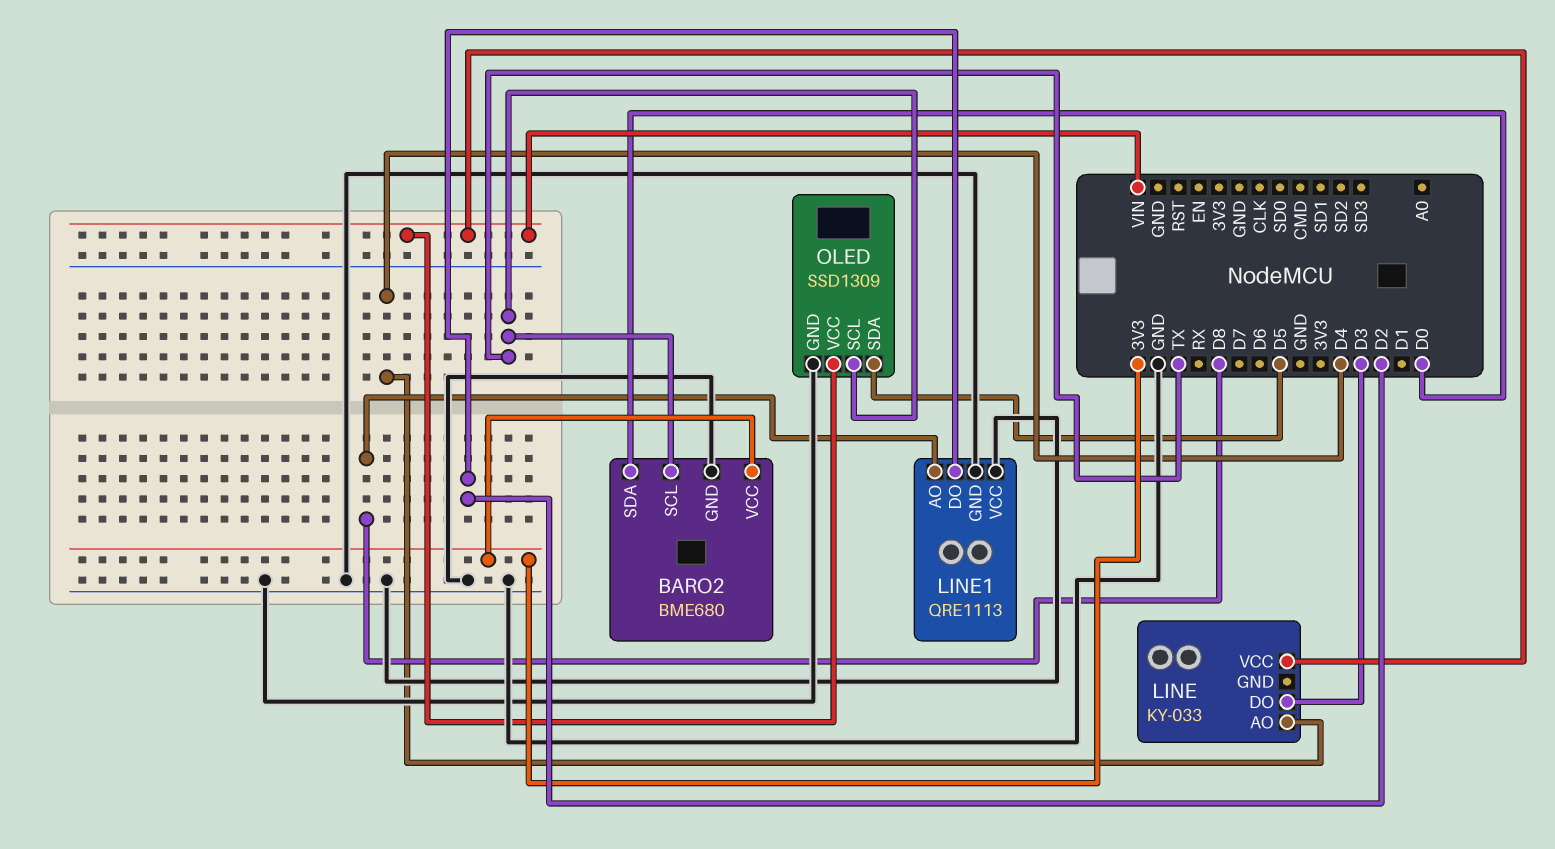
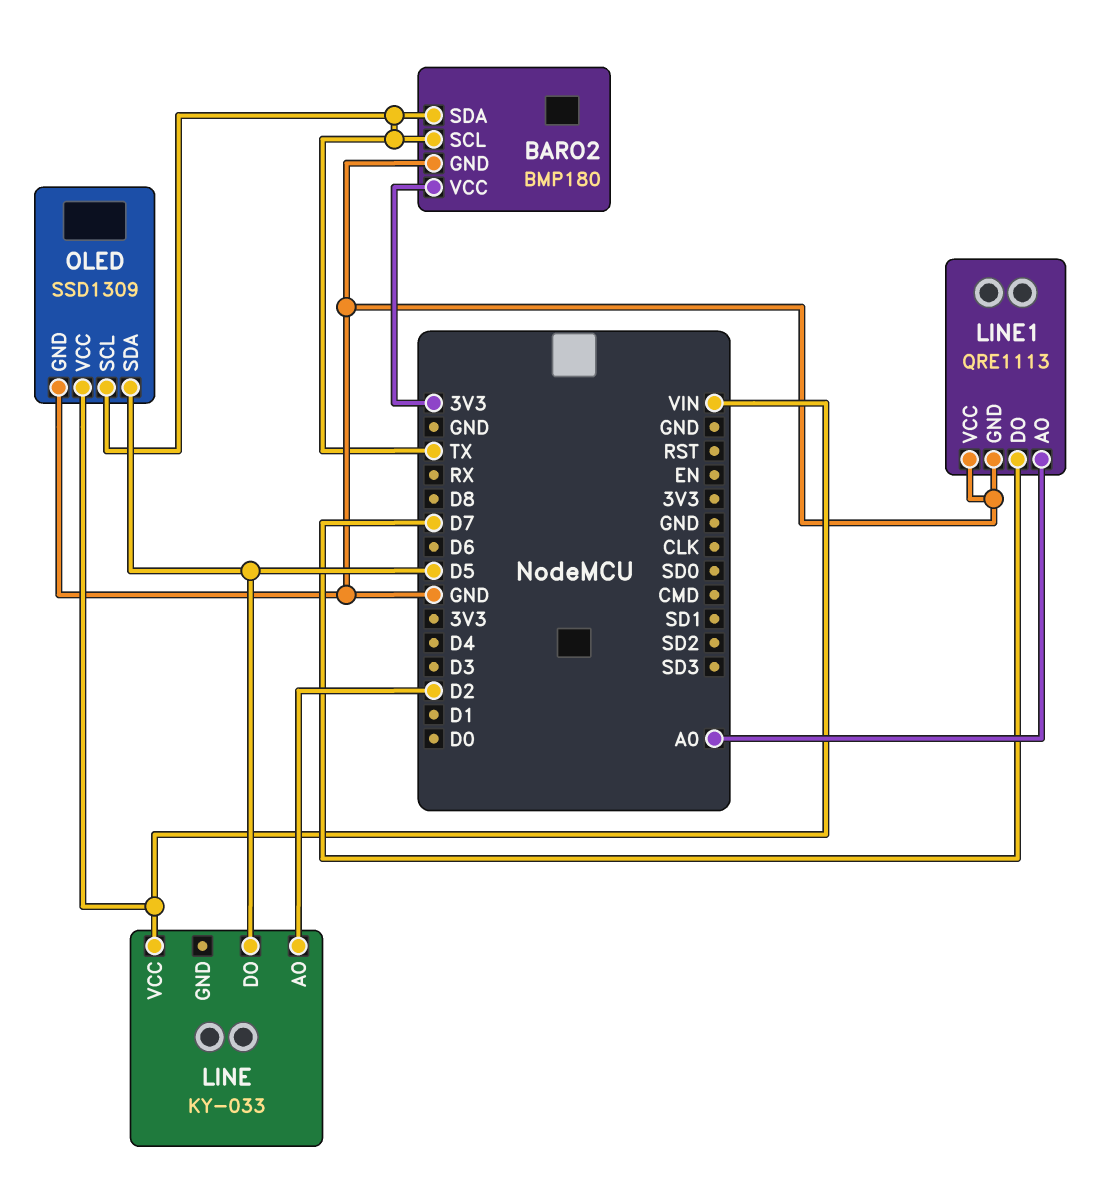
BARO2: BME680 -> BMP180
BARO2 pin SDA: D0 -> TX
LINE pin AO: D4 -> D2
LINE pin DO: D3 -> D5
LINE1 pin AO: D8 -> A0
LINE1 pin DO: D2 -> D7

